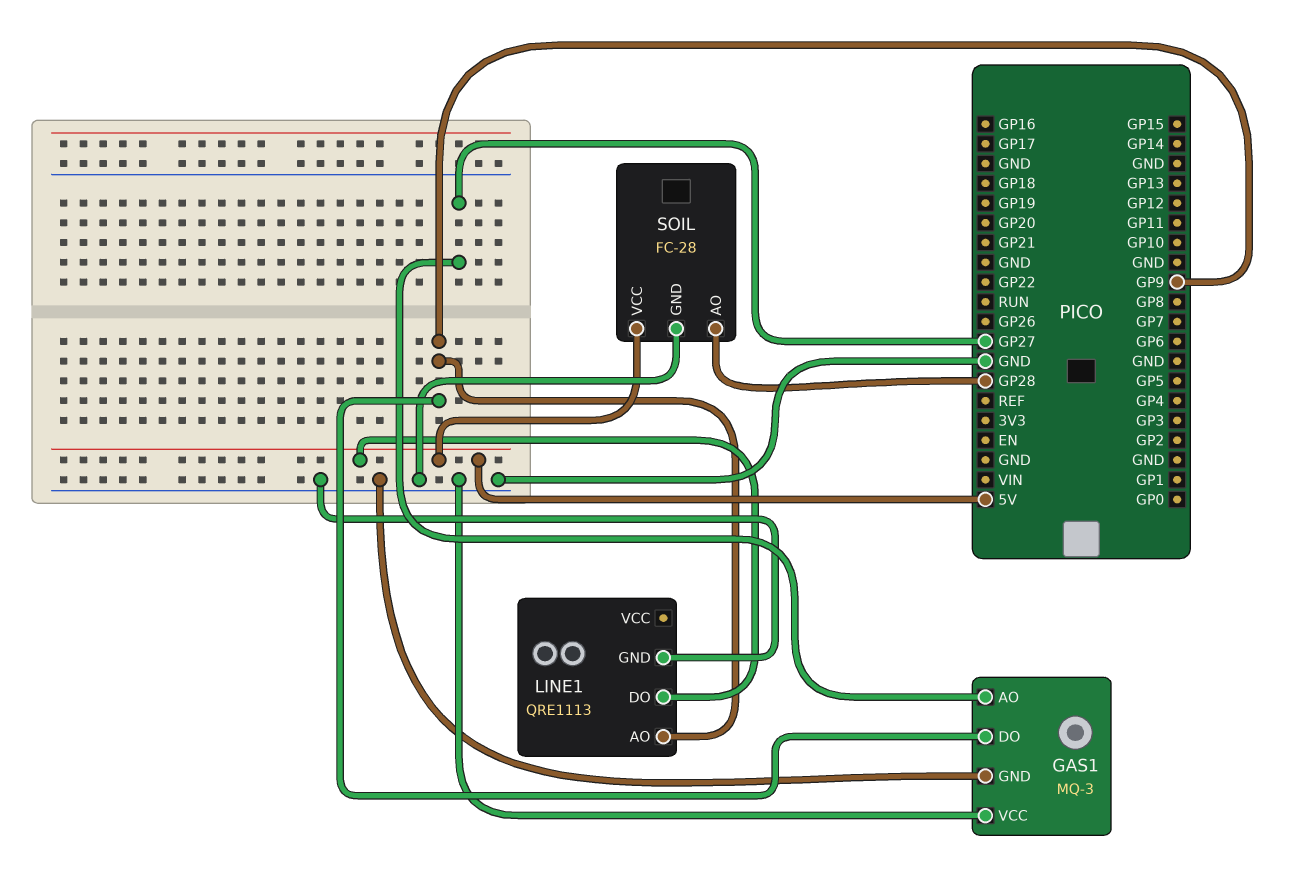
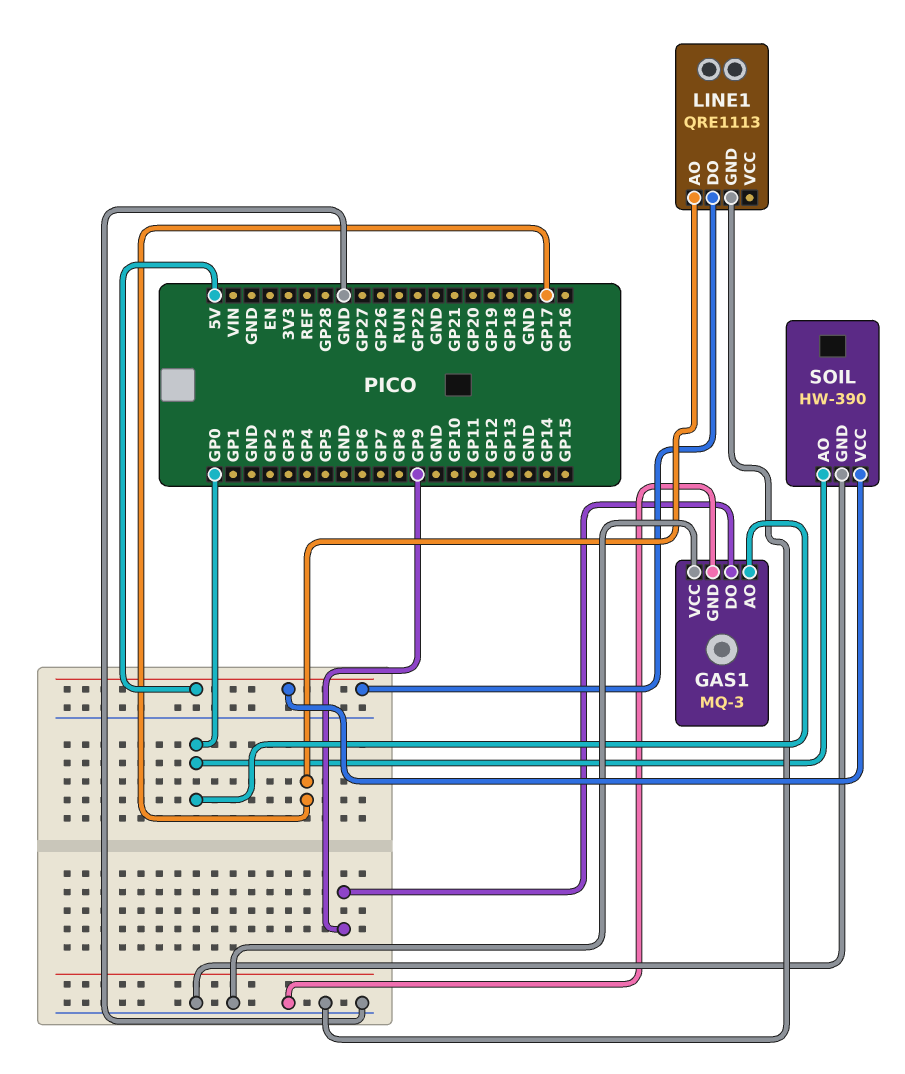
GAS1 pin AO: GP27 -> GP0
LINE1 pin AO: GP9 -> GP17
SOIL: FC-28 -> HW-390
SOIL pin AO: GP28 -> GP0

